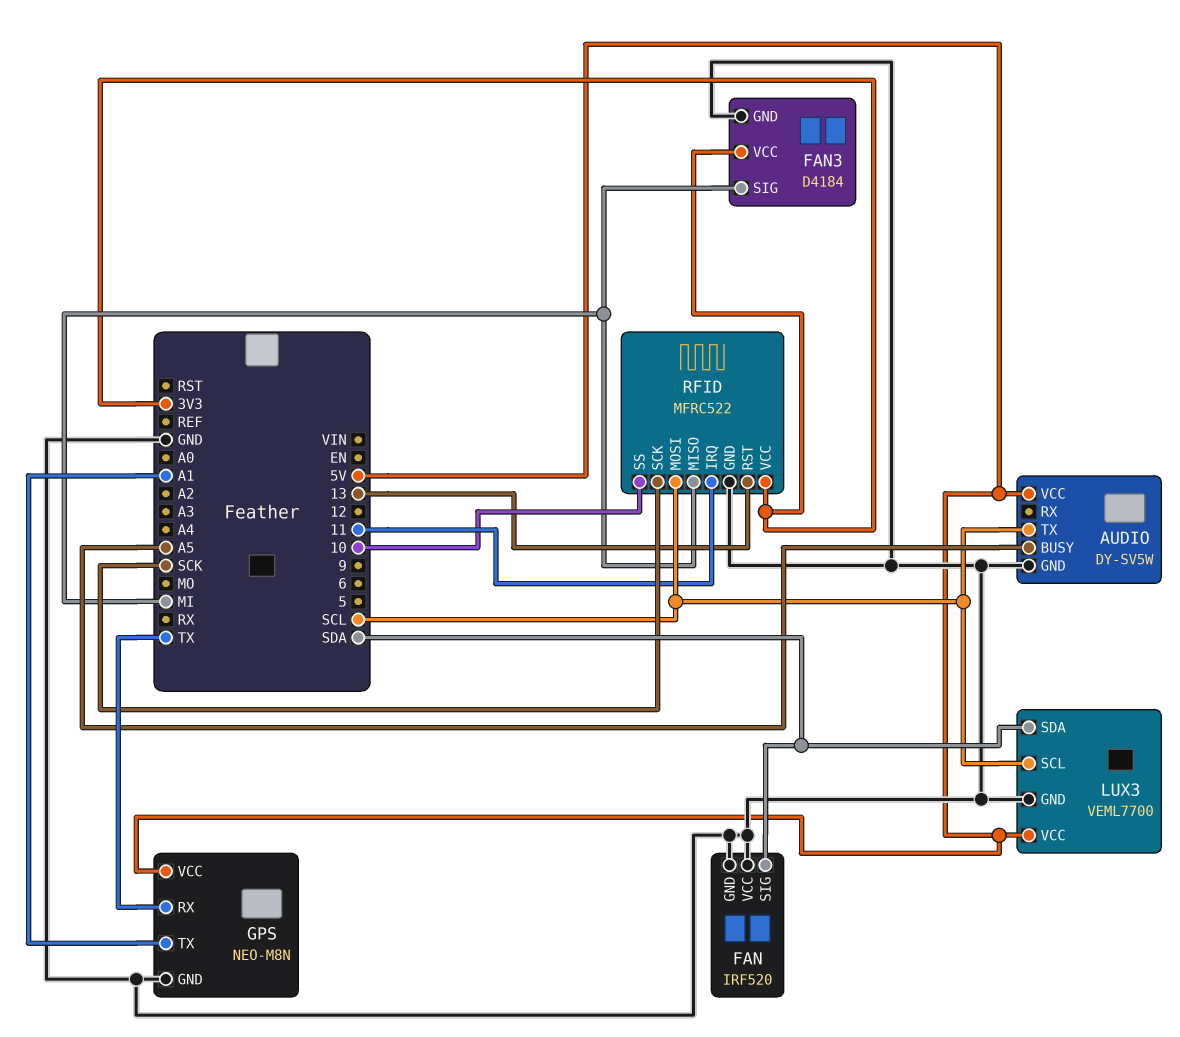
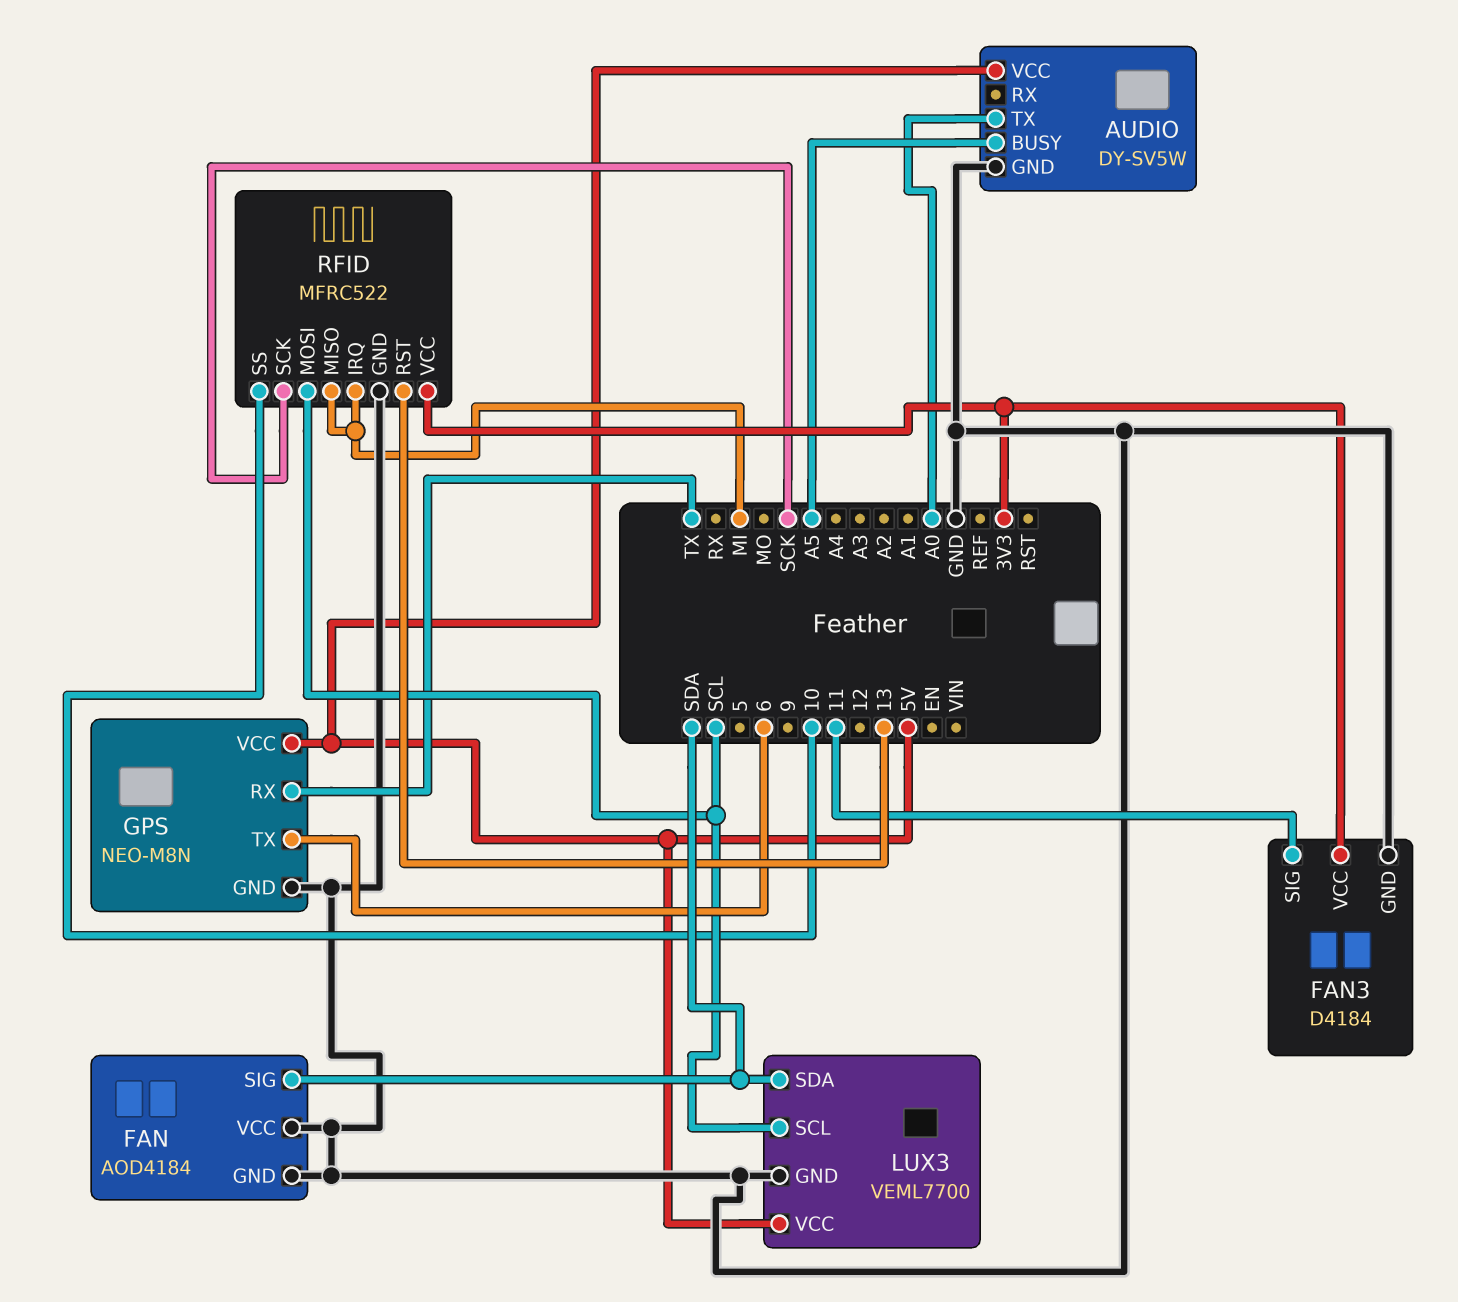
AUDIO pin TX: SCL -> A0
FAN: IRF520 -> AOD4184
FAN3 pin SIG: MI -> 11
GPS pin TX: A1 -> 6
RFID pin IRQ: 11 -> MI

